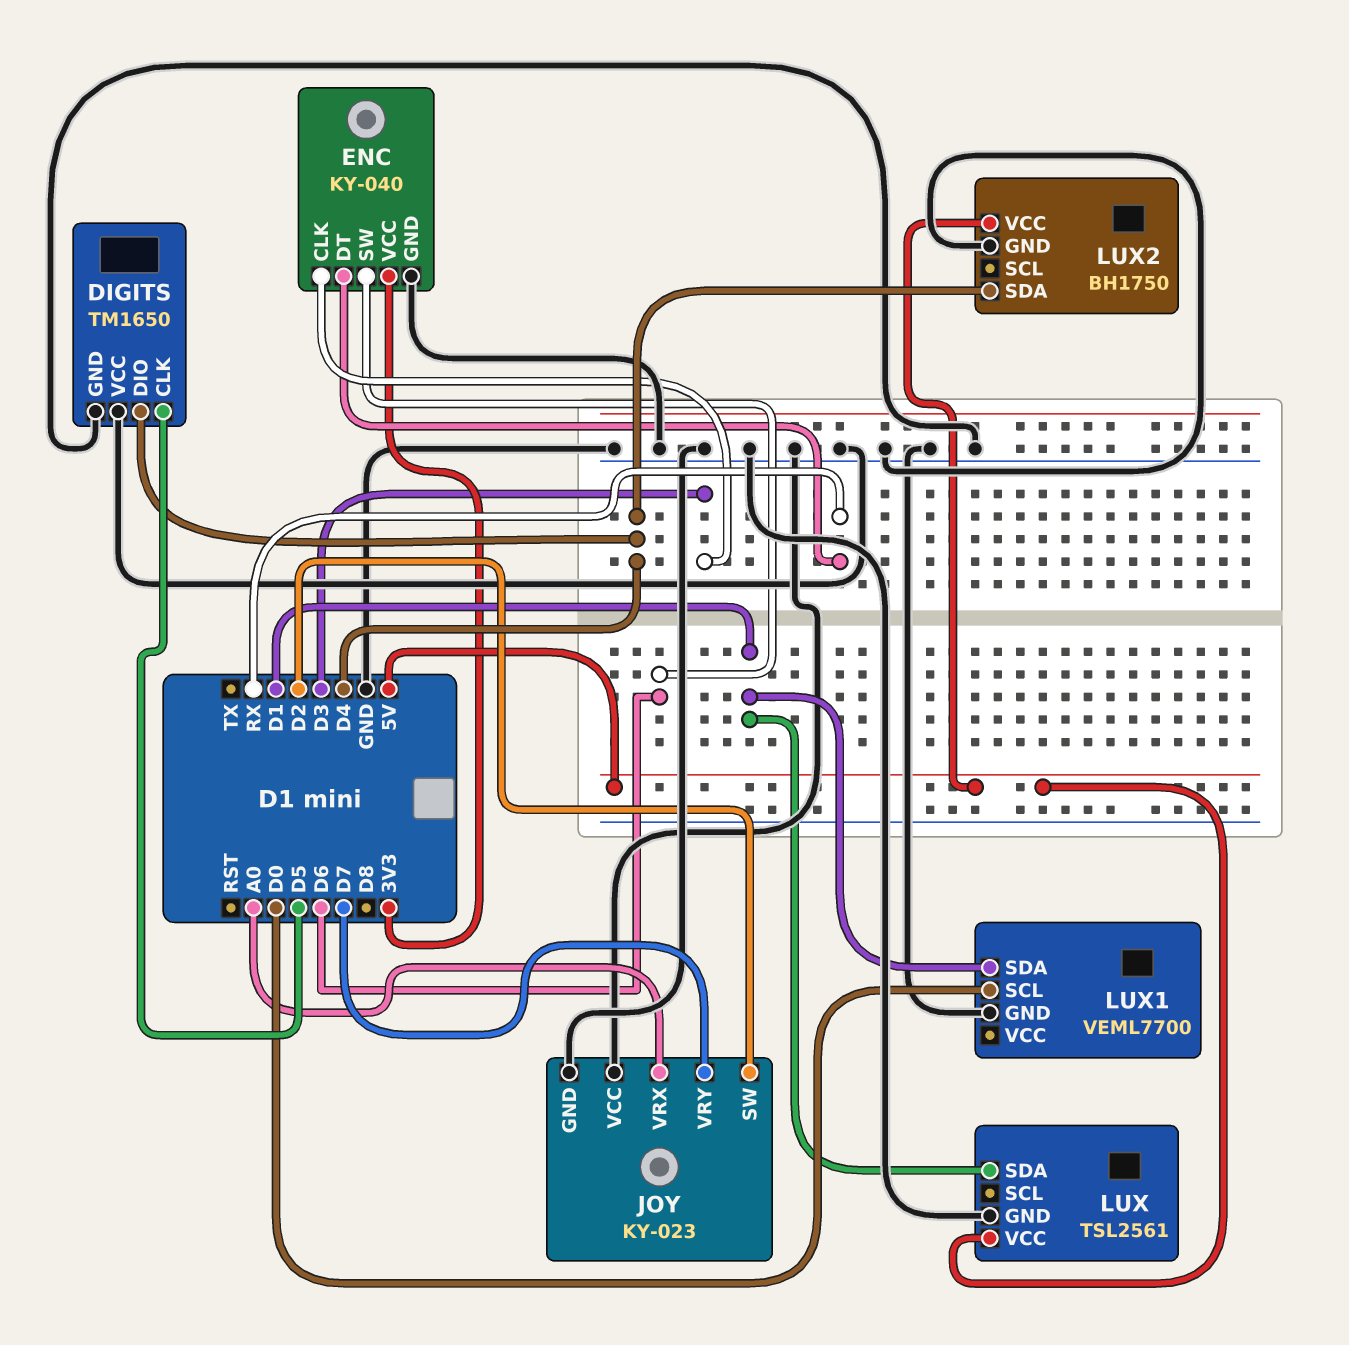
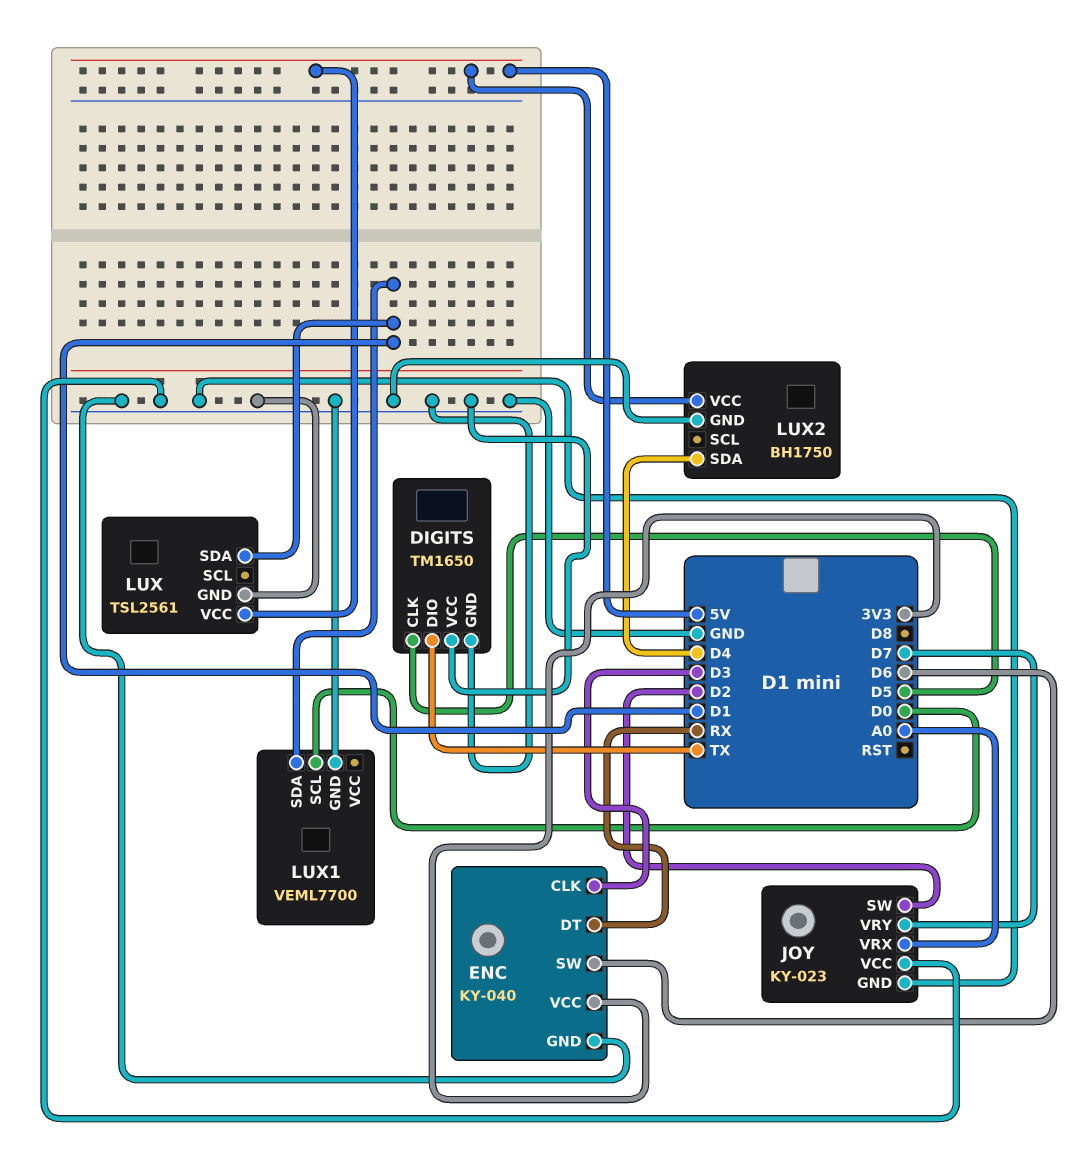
DIGITS pin DIO: D4 -> TX

